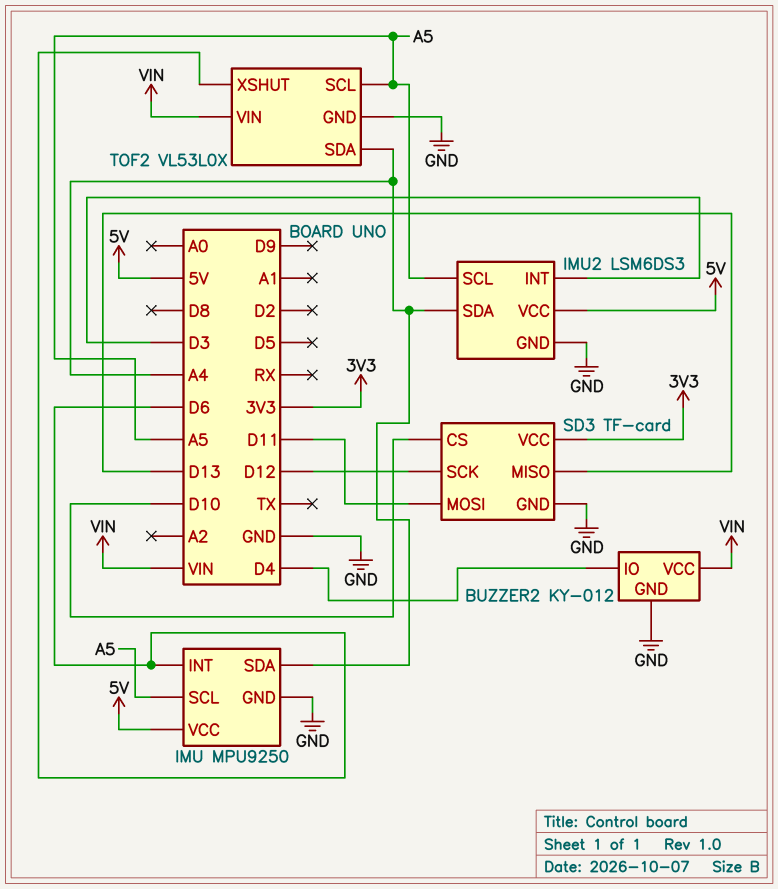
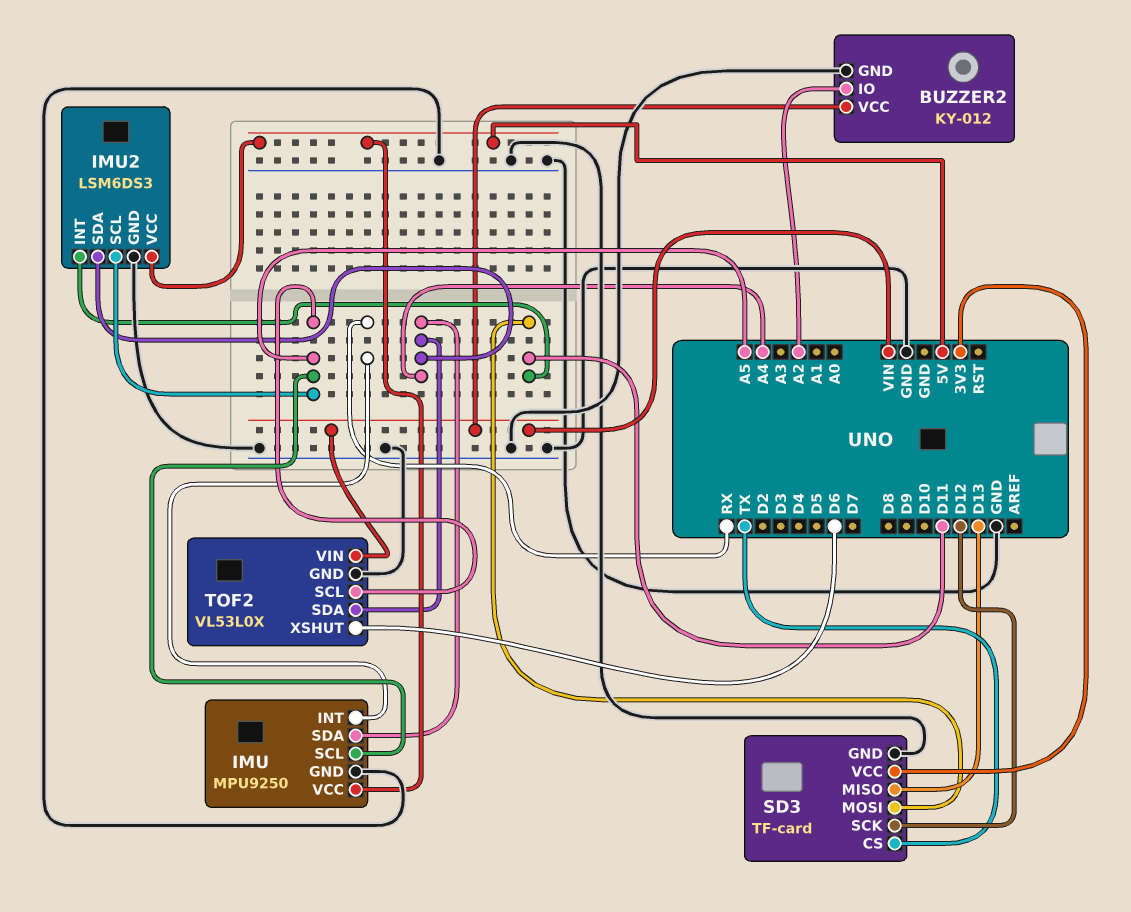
BUZZER2 pin IO: D4 -> A2
IMU pin INT: D6 -> RX
IMU2 pin INT: D3 -> D11
SD3 pin CS: D10 -> TX

